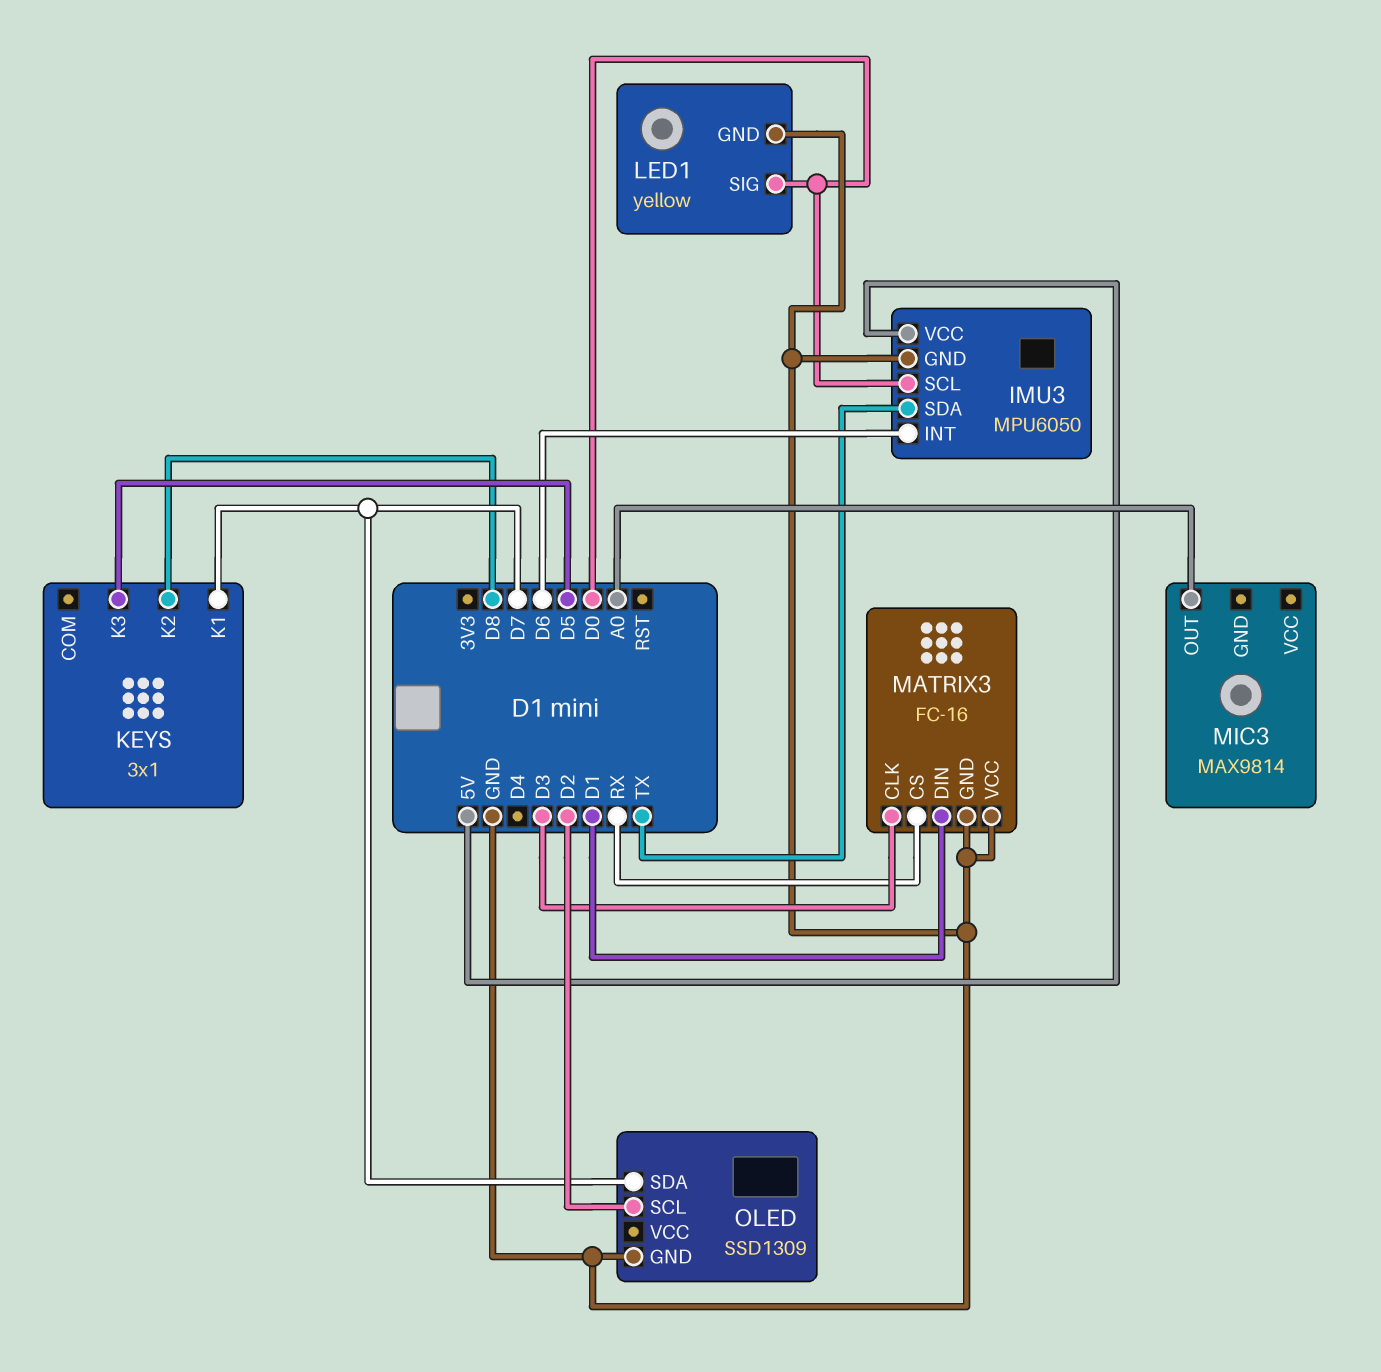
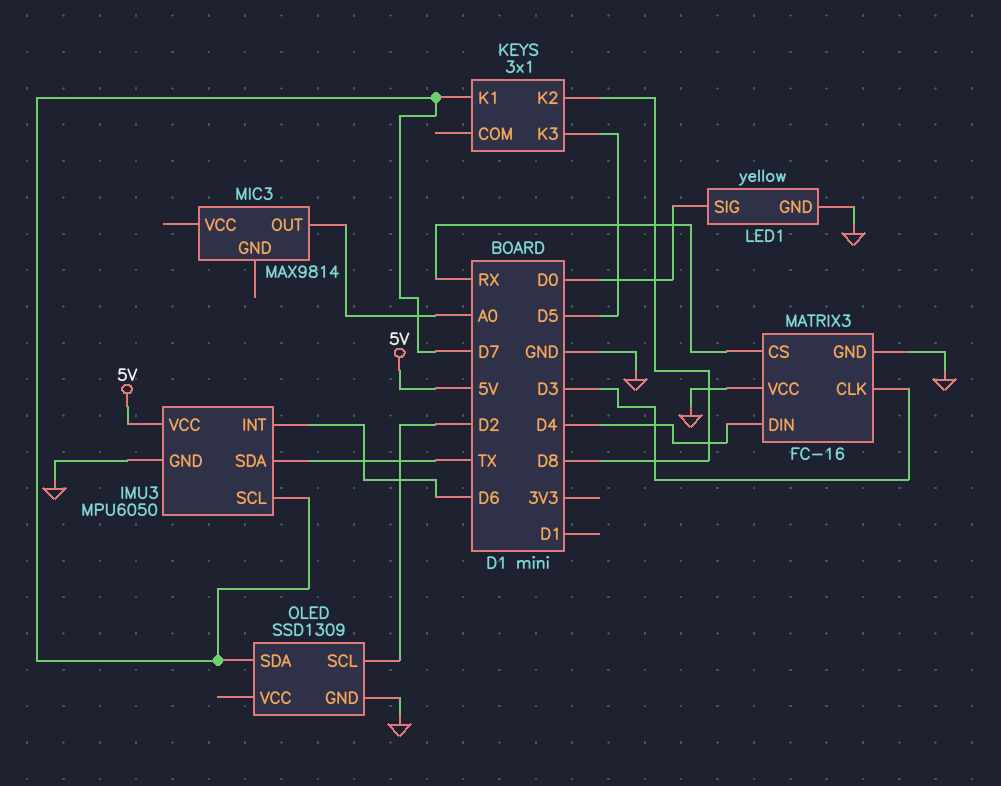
IMU3 pin SCL: D0 -> D7
MATRIX3 pin DIN: D1 -> D4

